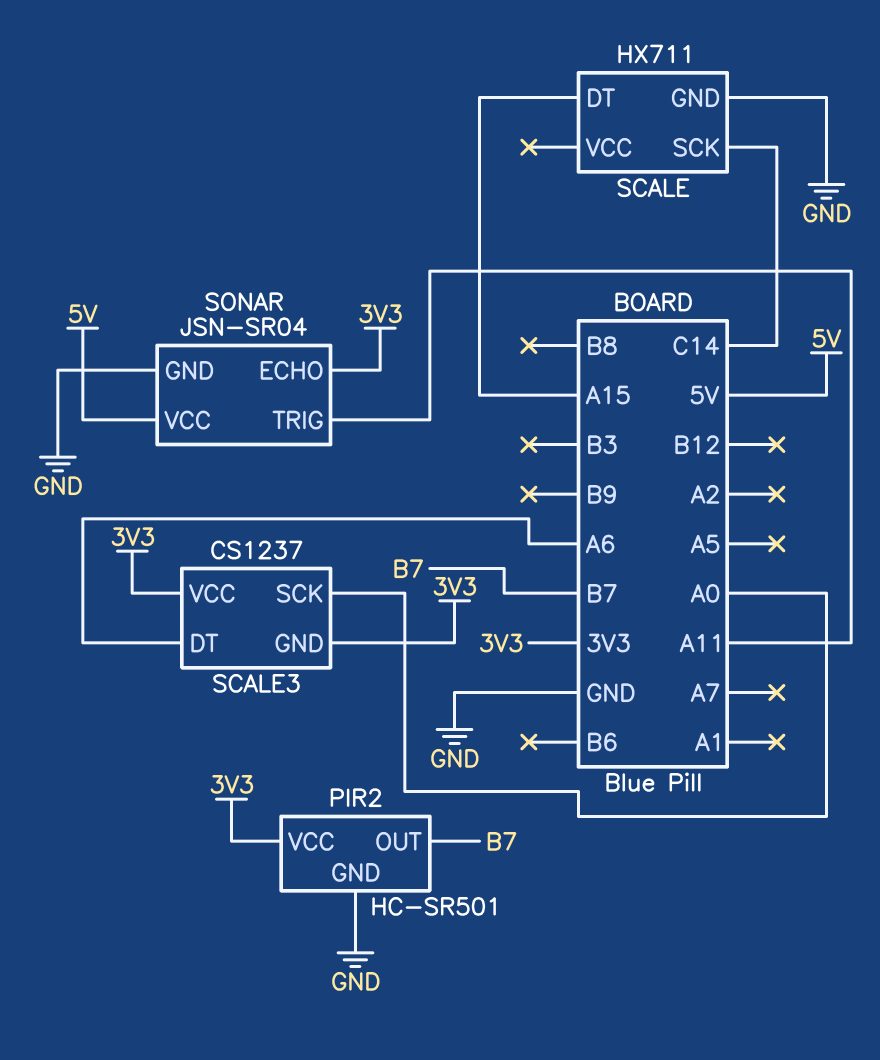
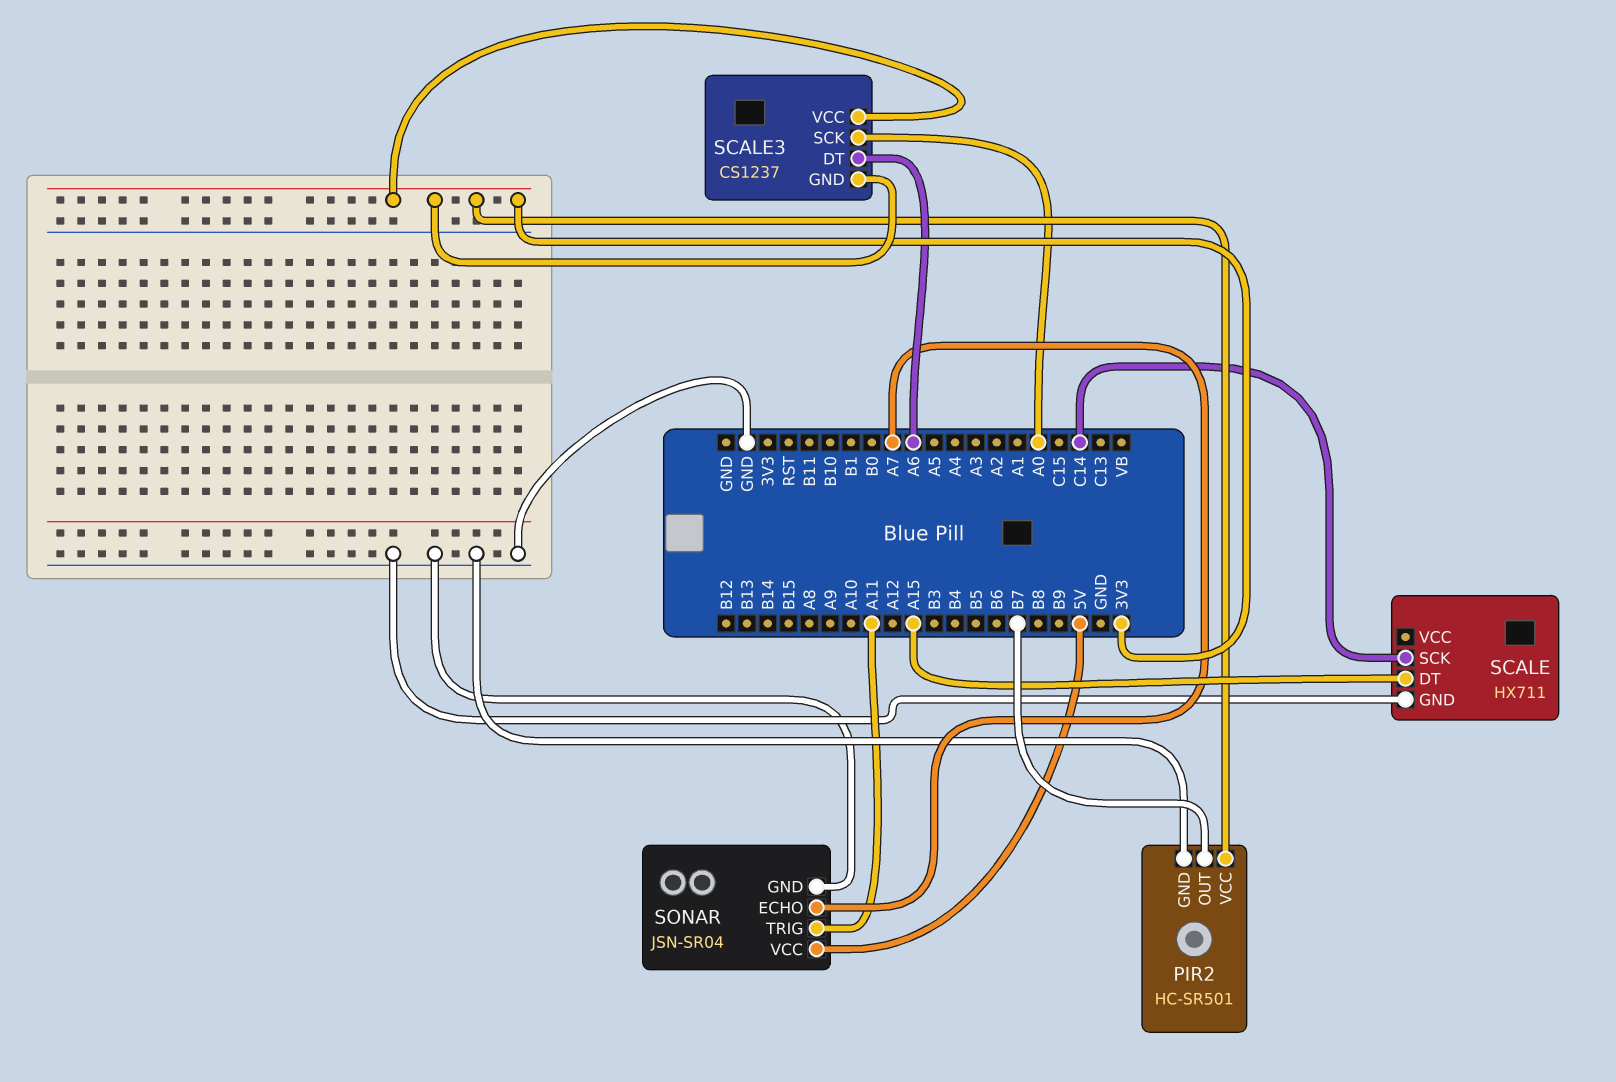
SONAR pin ECHO: 3V3 -> A7

